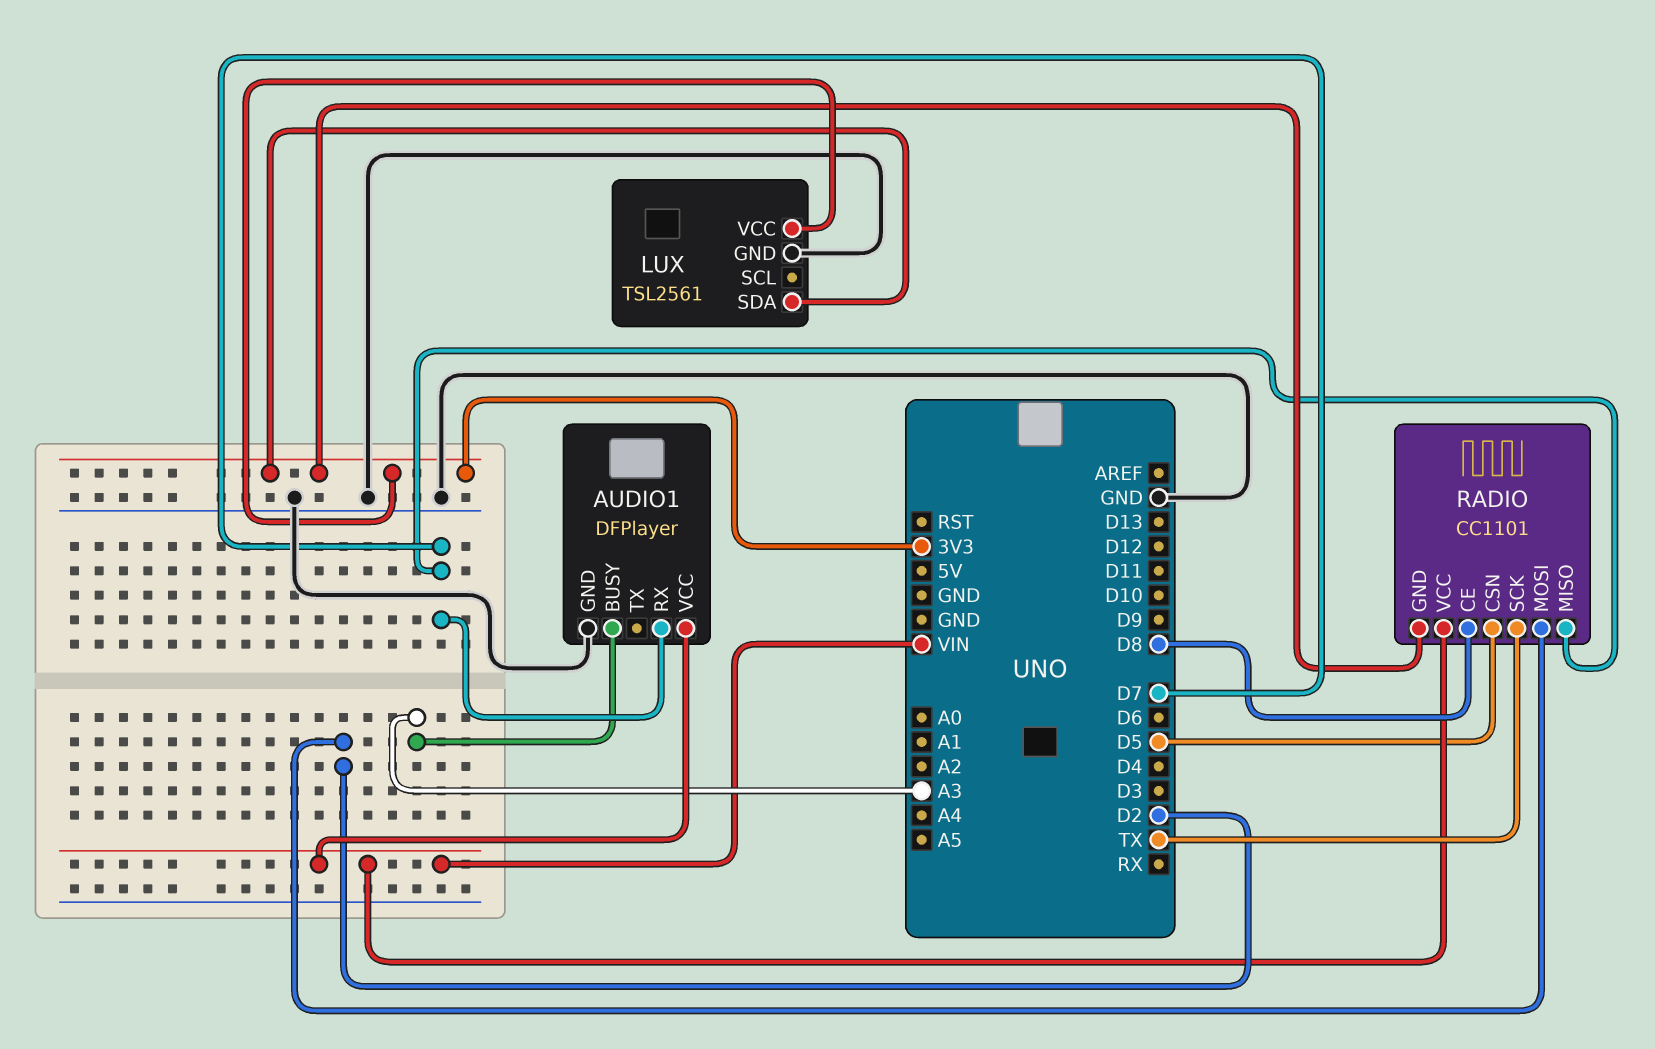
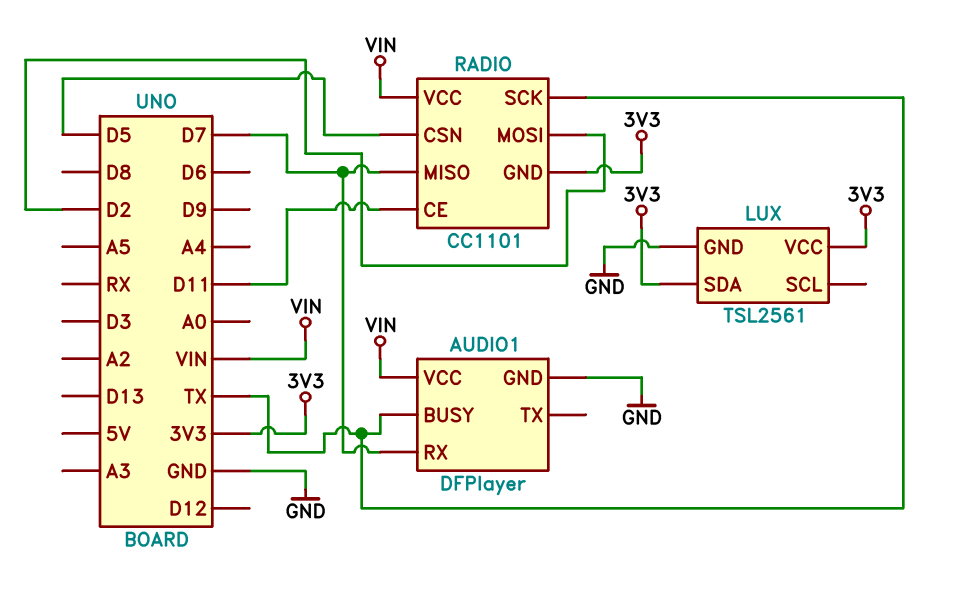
AUDIO1 pin BUSY: A3 -> TX
RADIO pin CE: D8 -> D11

